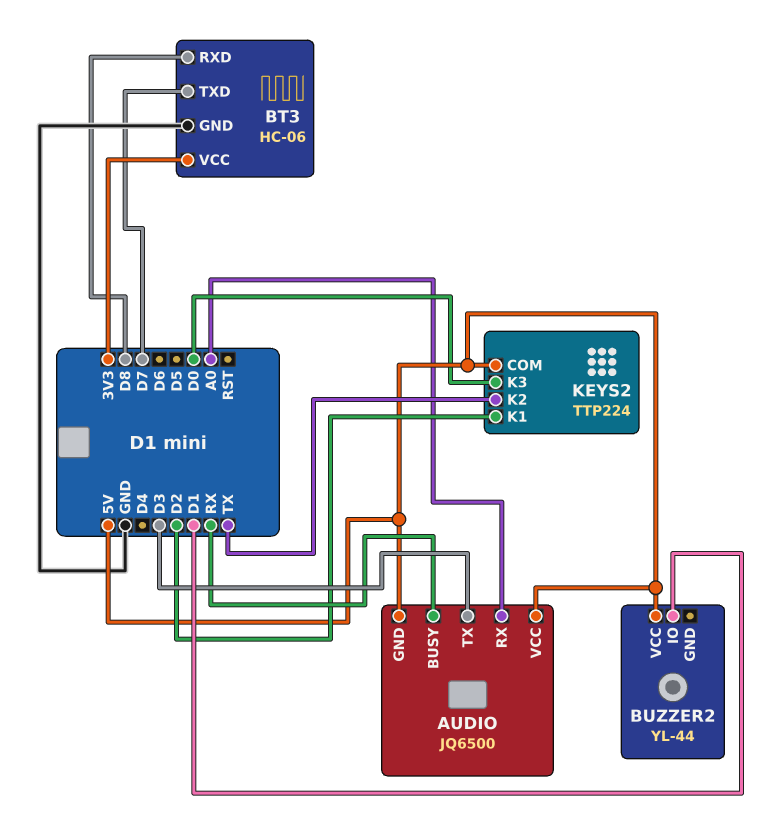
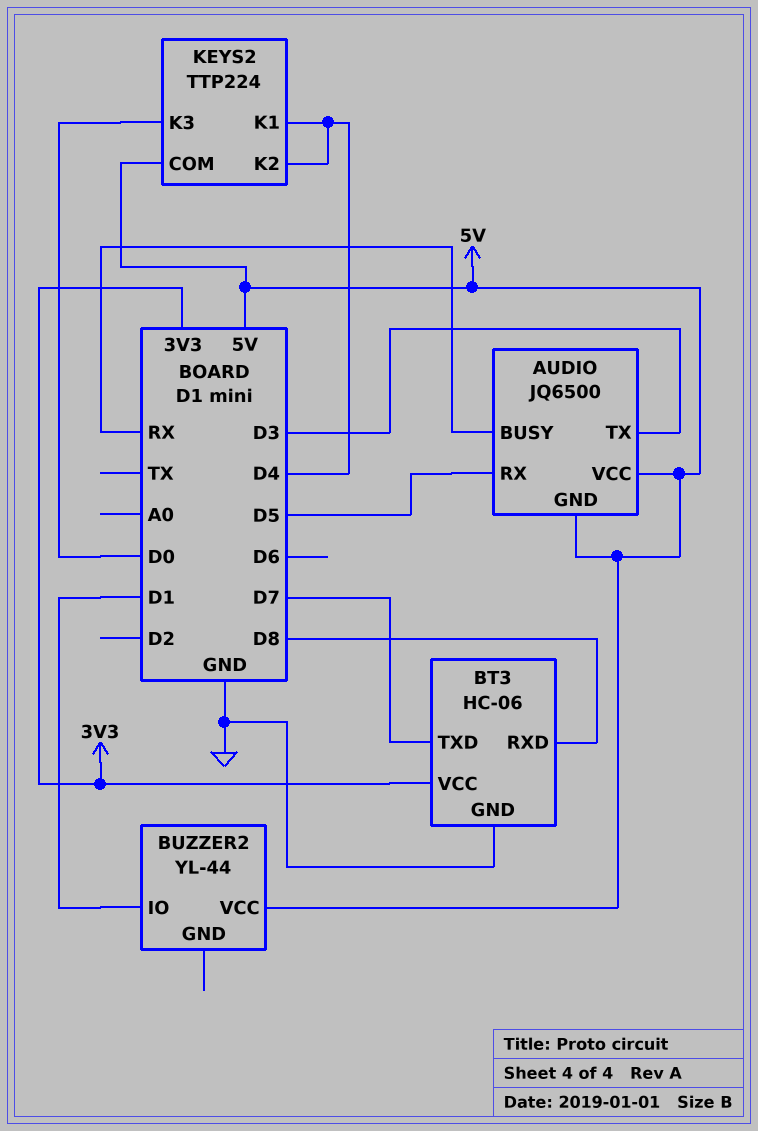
AUDIO pin RX: A0 -> D5
KEYS2 pin K1: D2 -> D4
KEYS2 pin K2: TX -> D4

